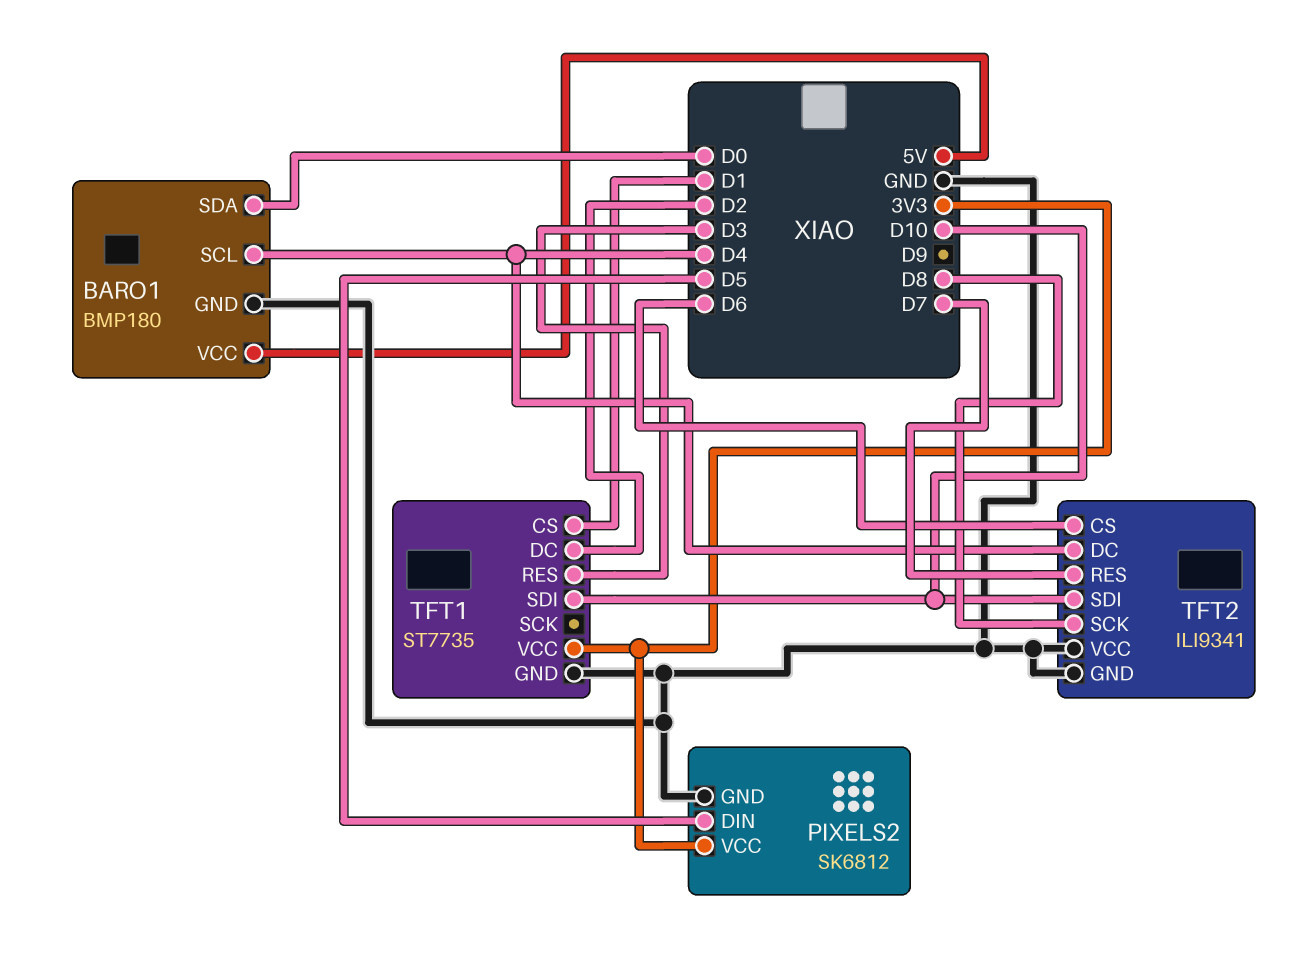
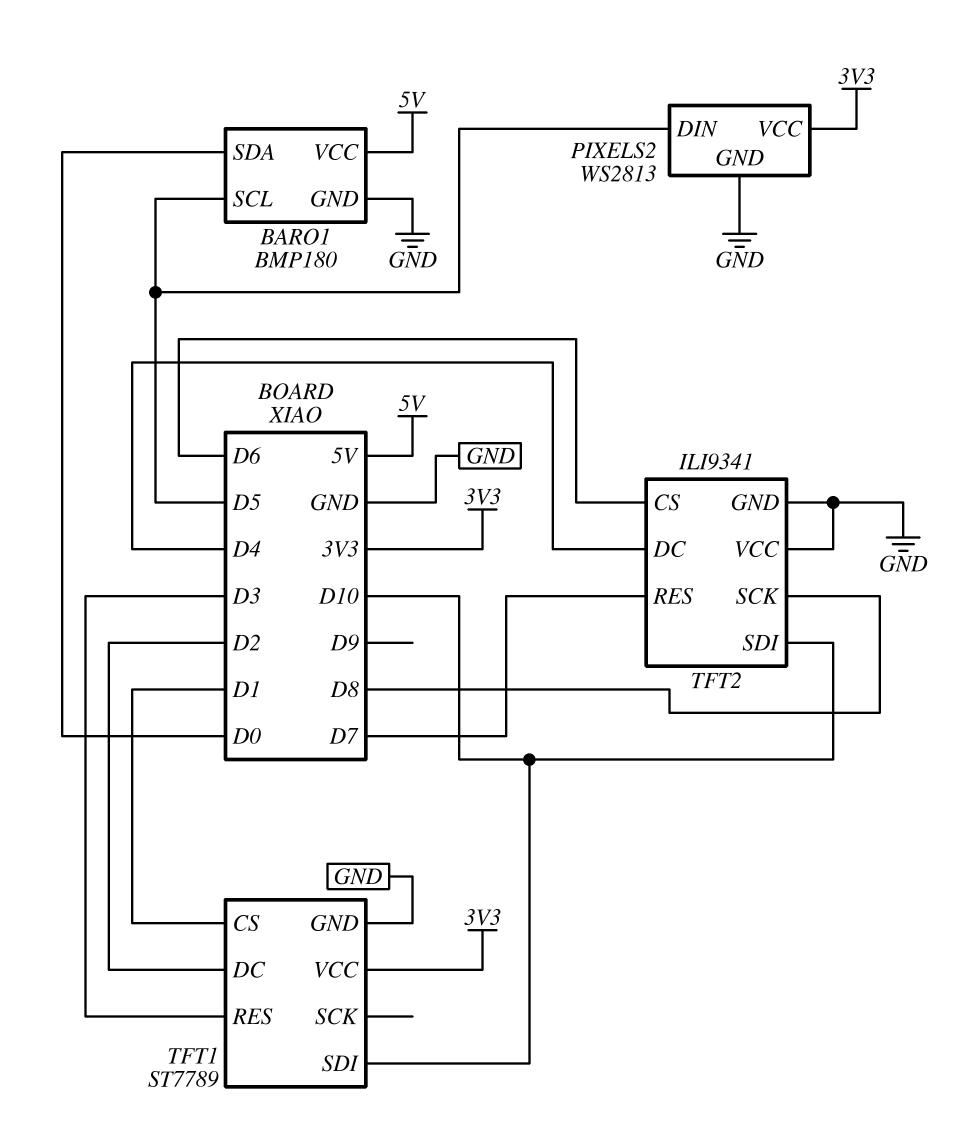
BARO1 pin SCL: D4 -> D5
PIXELS2: SK6812 -> WS2813
TFT1: ST7735 -> ST7789

